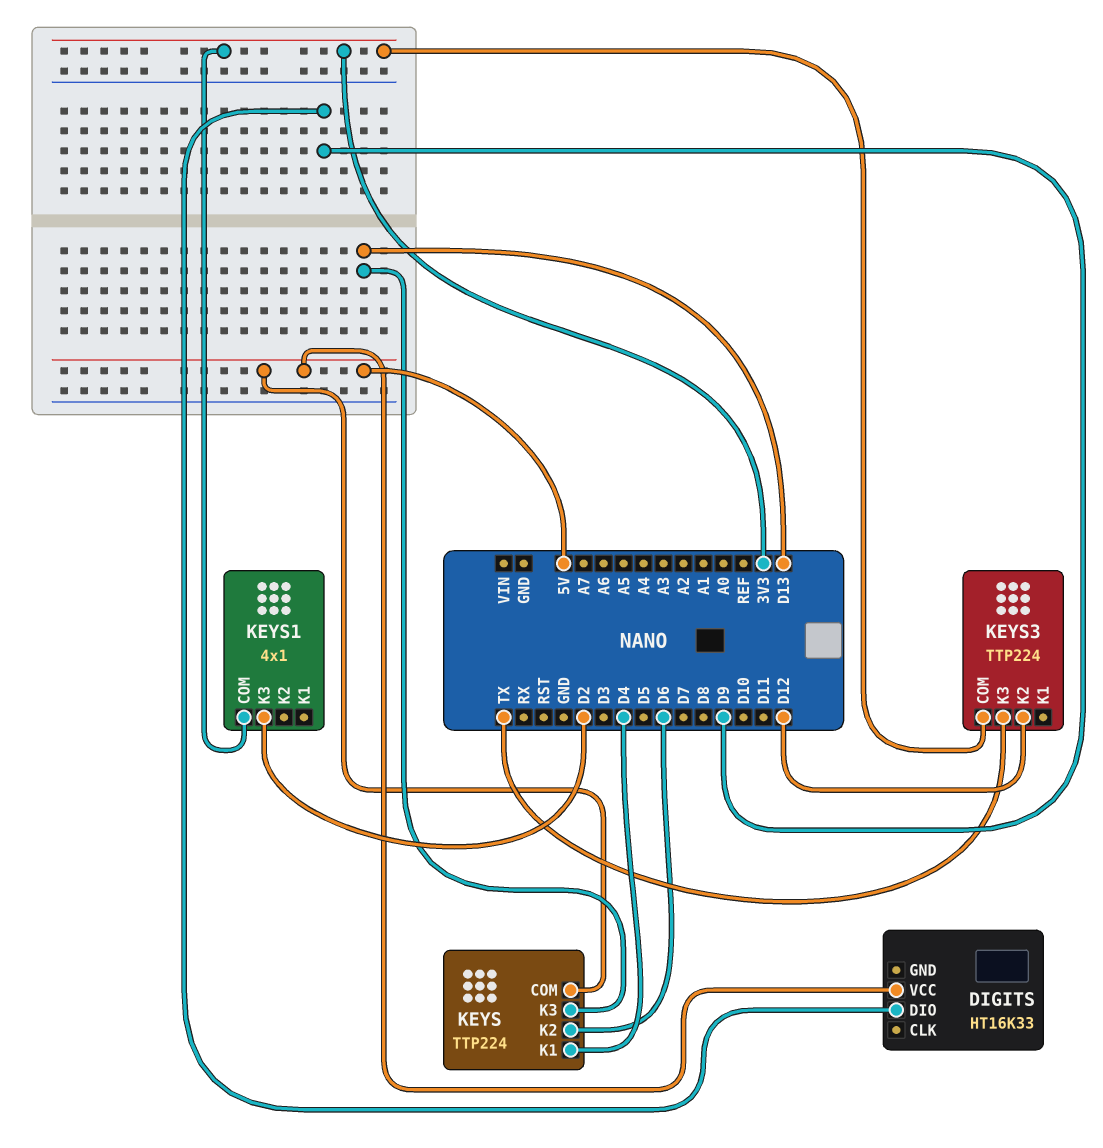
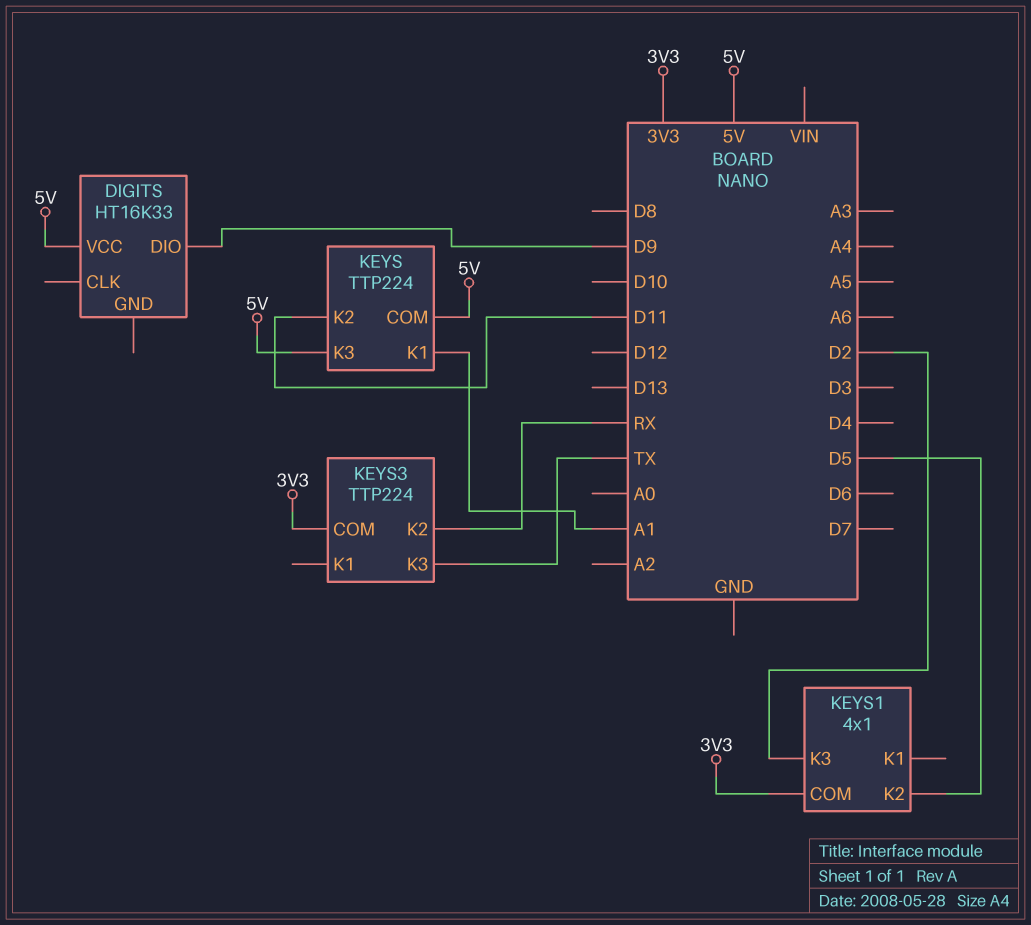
KEYS pin K1: D4 -> A1
KEYS pin K2: D6 -> D11
KEYS pin K3: D13 -> 5V
KEYS1 pin K2: none -> D5
KEYS3 pin K2: D12 -> RX

